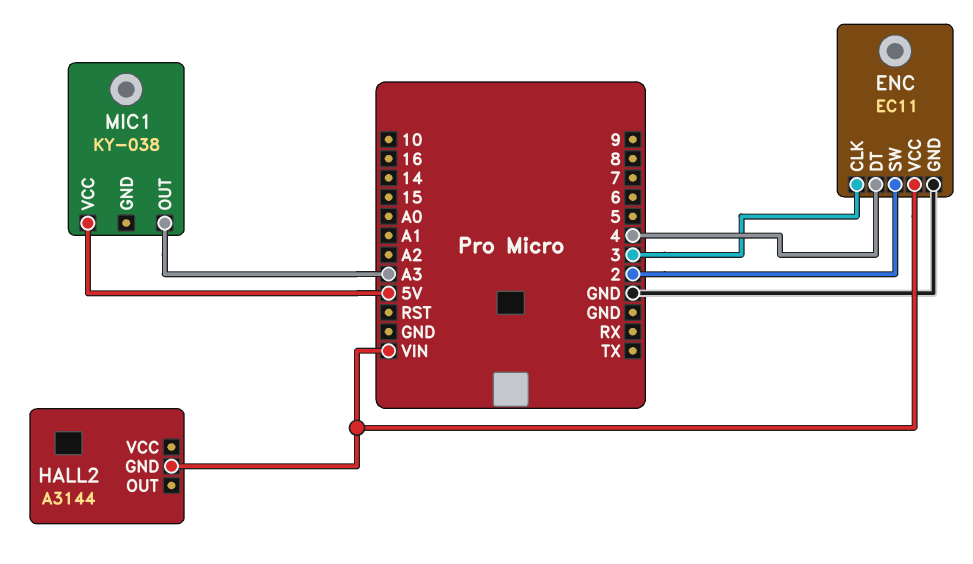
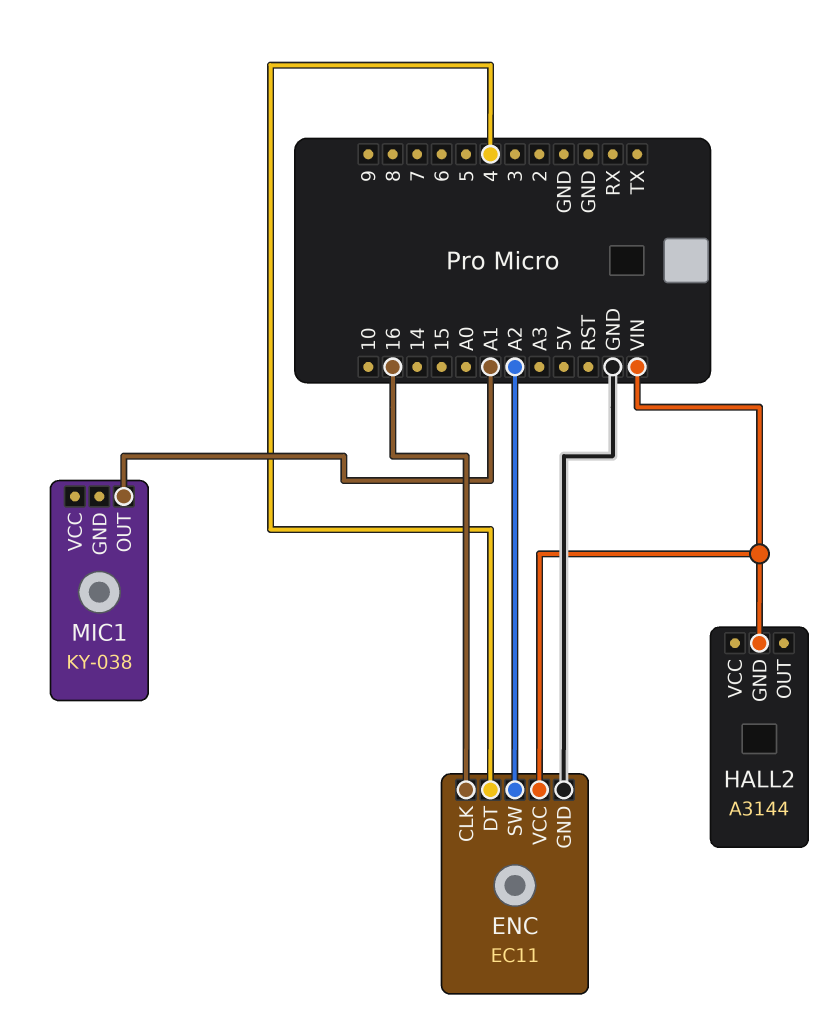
ENC pin CLK: 3 -> 16
ENC pin SW: 2 -> A2
MIC1 pin OUT: A3 -> A1
MIC1 pin VCC: 5V -> none

